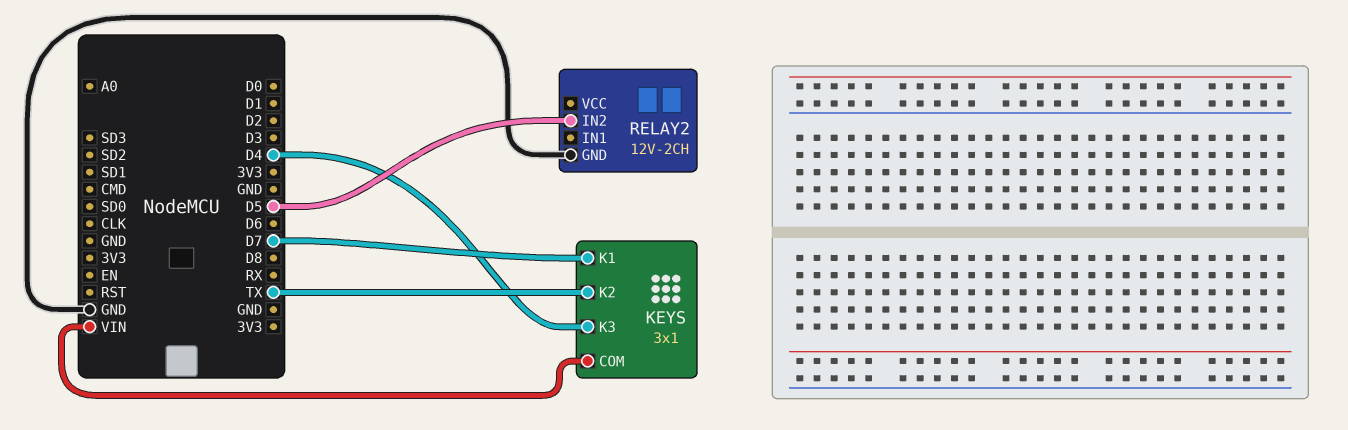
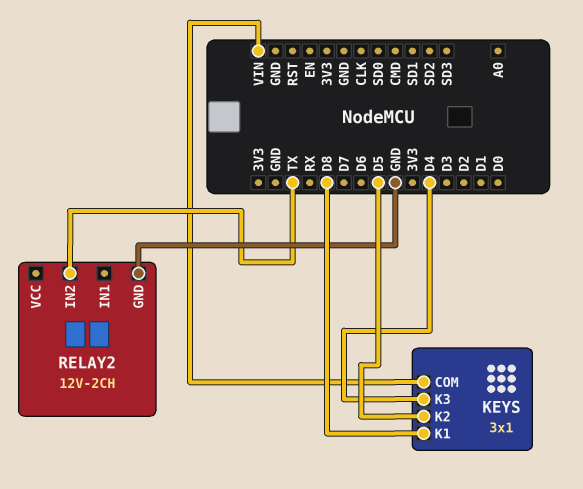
KEYS pin K1: D7 -> D8
KEYS pin K2: TX -> D5
RELAY2 pin IN2: D5 -> TX

